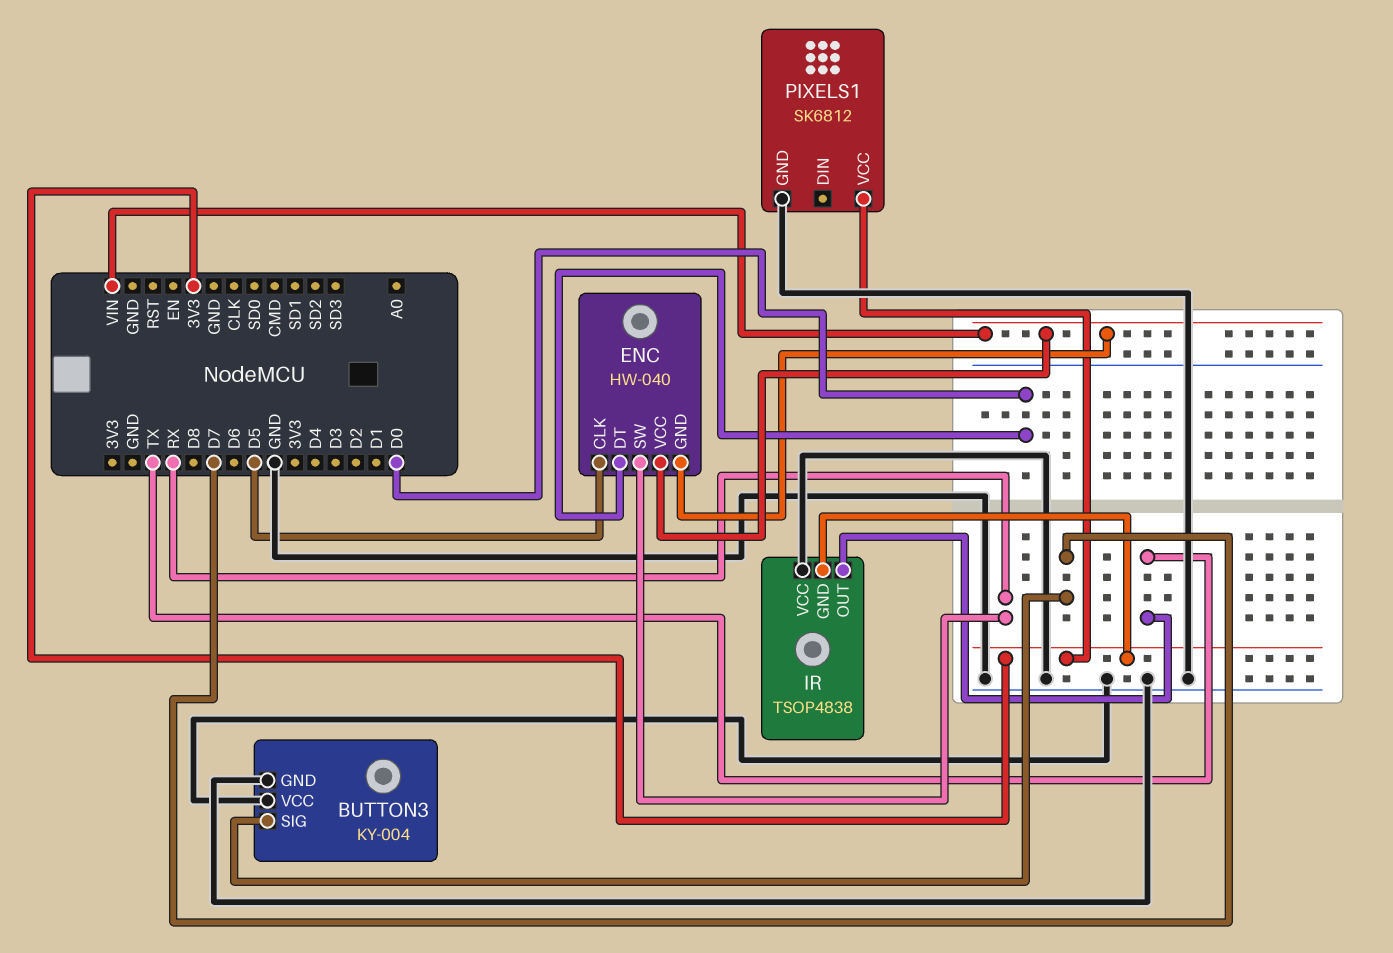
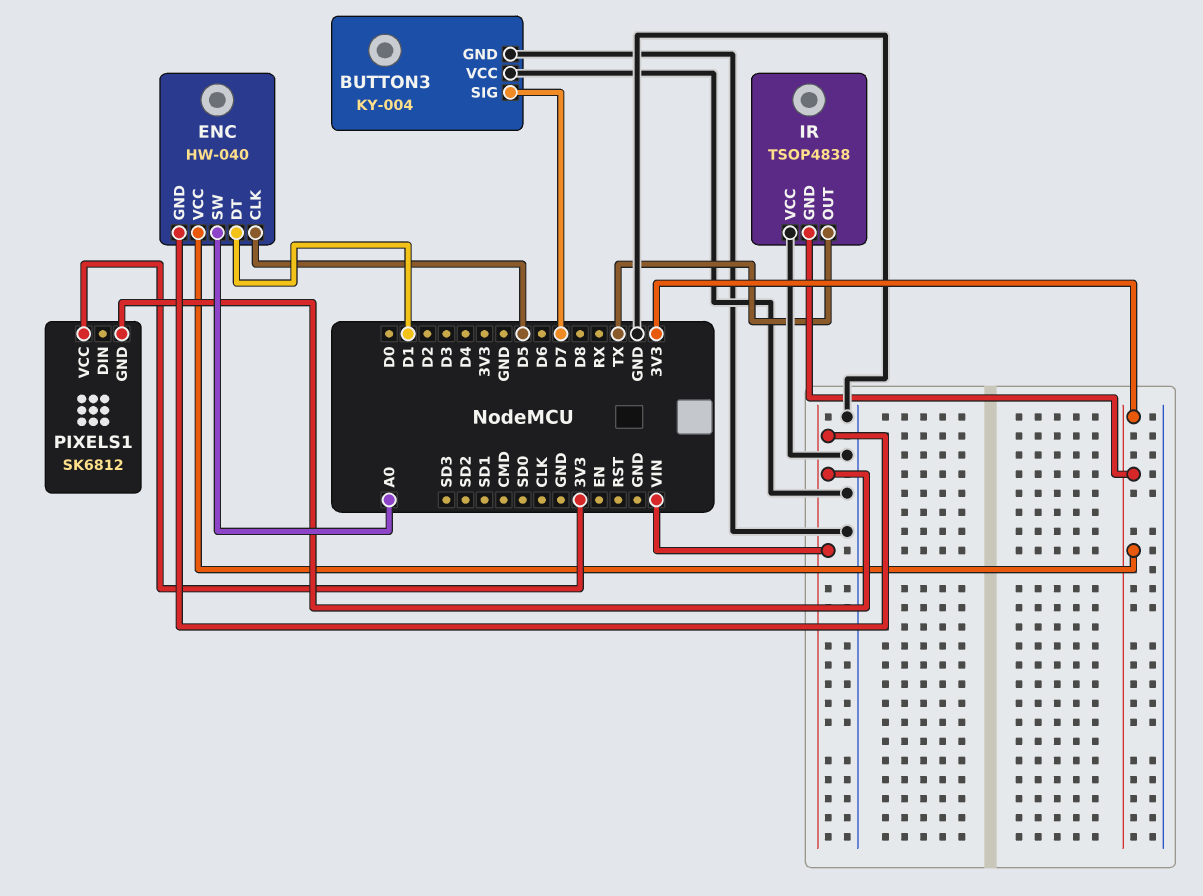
ENC pin DT: D0 -> D1
ENC pin SW: RX -> A0
ENC pin VCC: VIN -> 3V3
PIXELS1 pin GND: GND -> VIN

